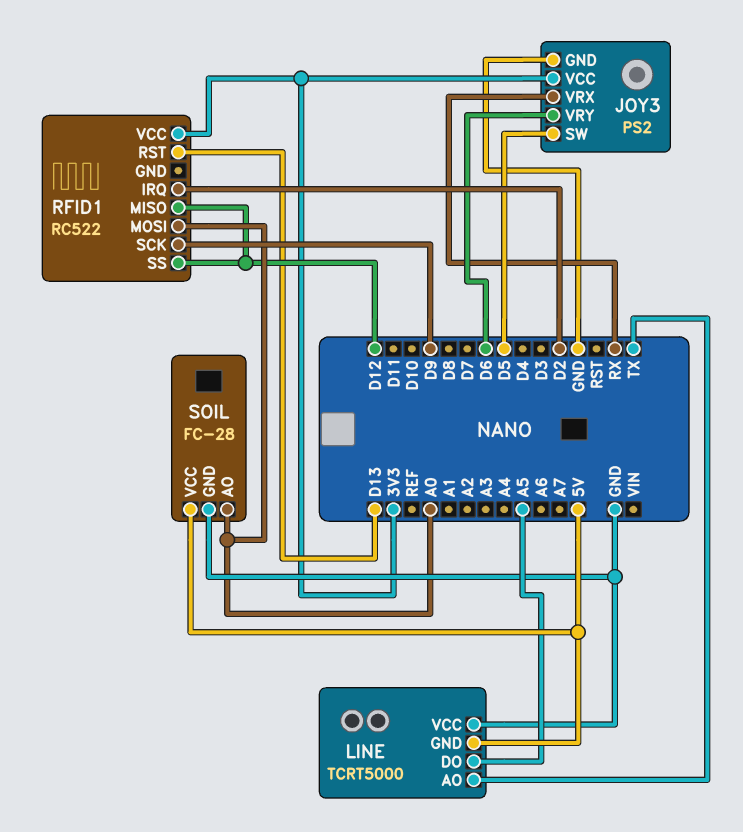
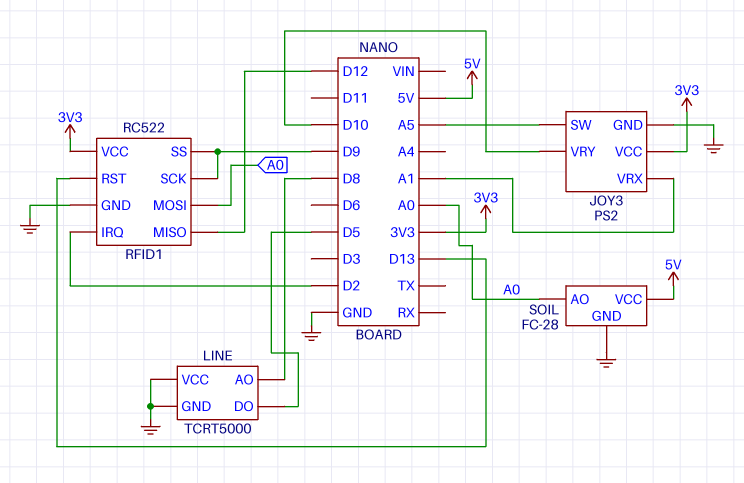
JOY3 pin SW: D5 -> A5
JOY3 pin VRX: RX -> A1
JOY3 pin VRY: D6 -> D10
LINE pin AO: TX -> D8
LINE pin DO: A5 -> D5
LINE pin GND: 5V -> GND
RFID1 pin GND: none -> GND
RFID1 pin SS: D12 -> D9

